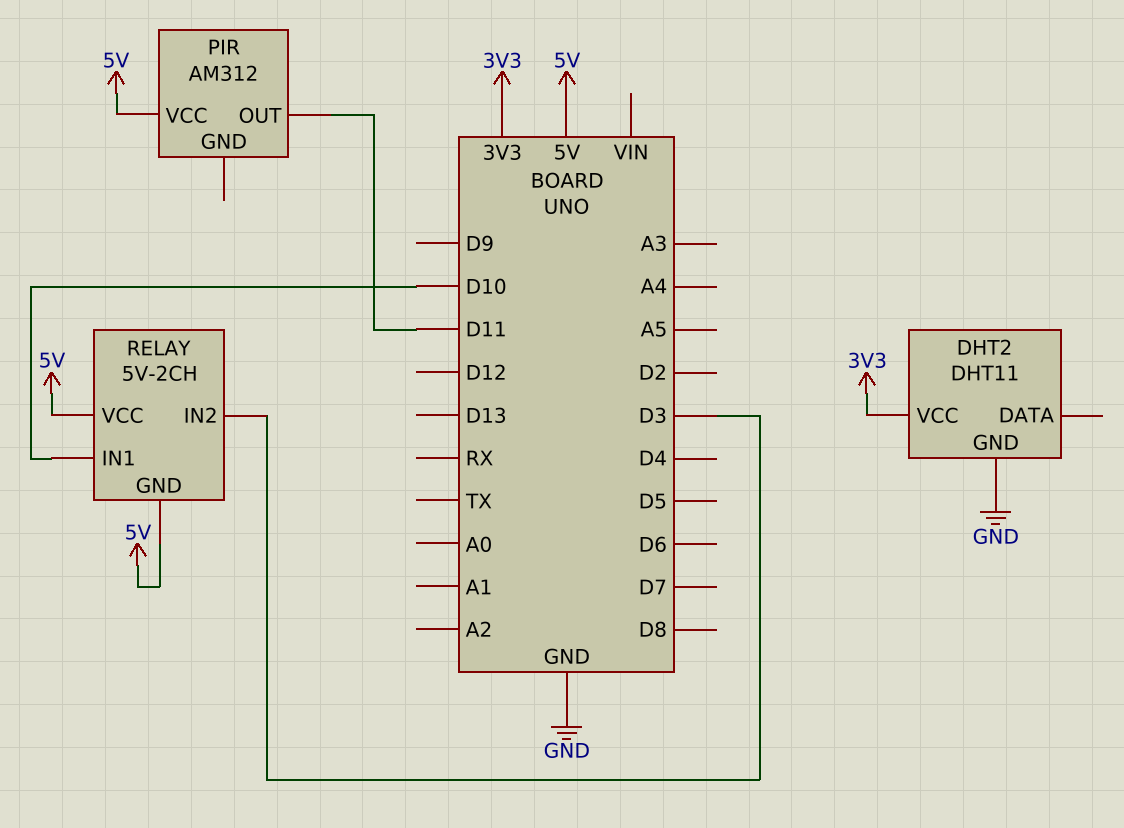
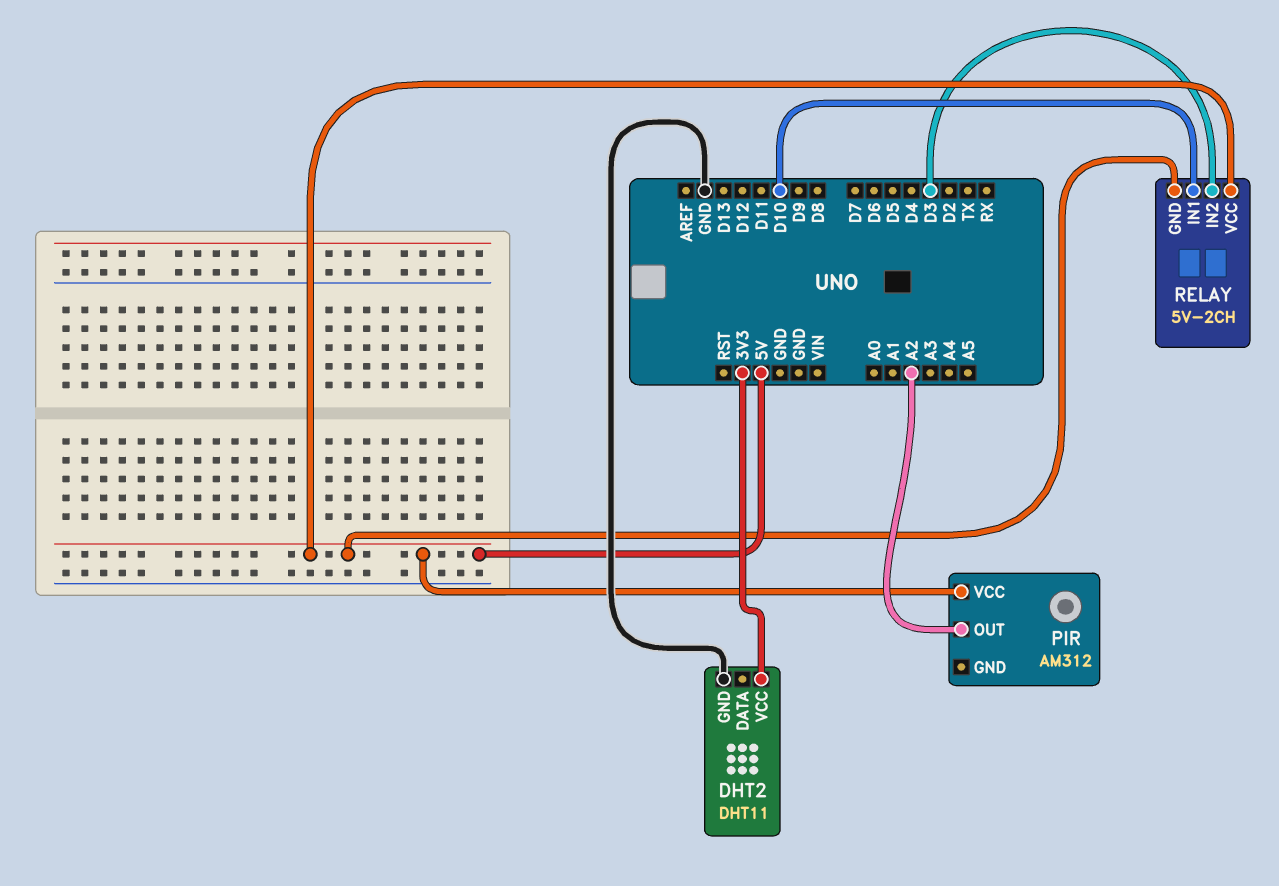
PIR pin OUT: D11 -> A2

